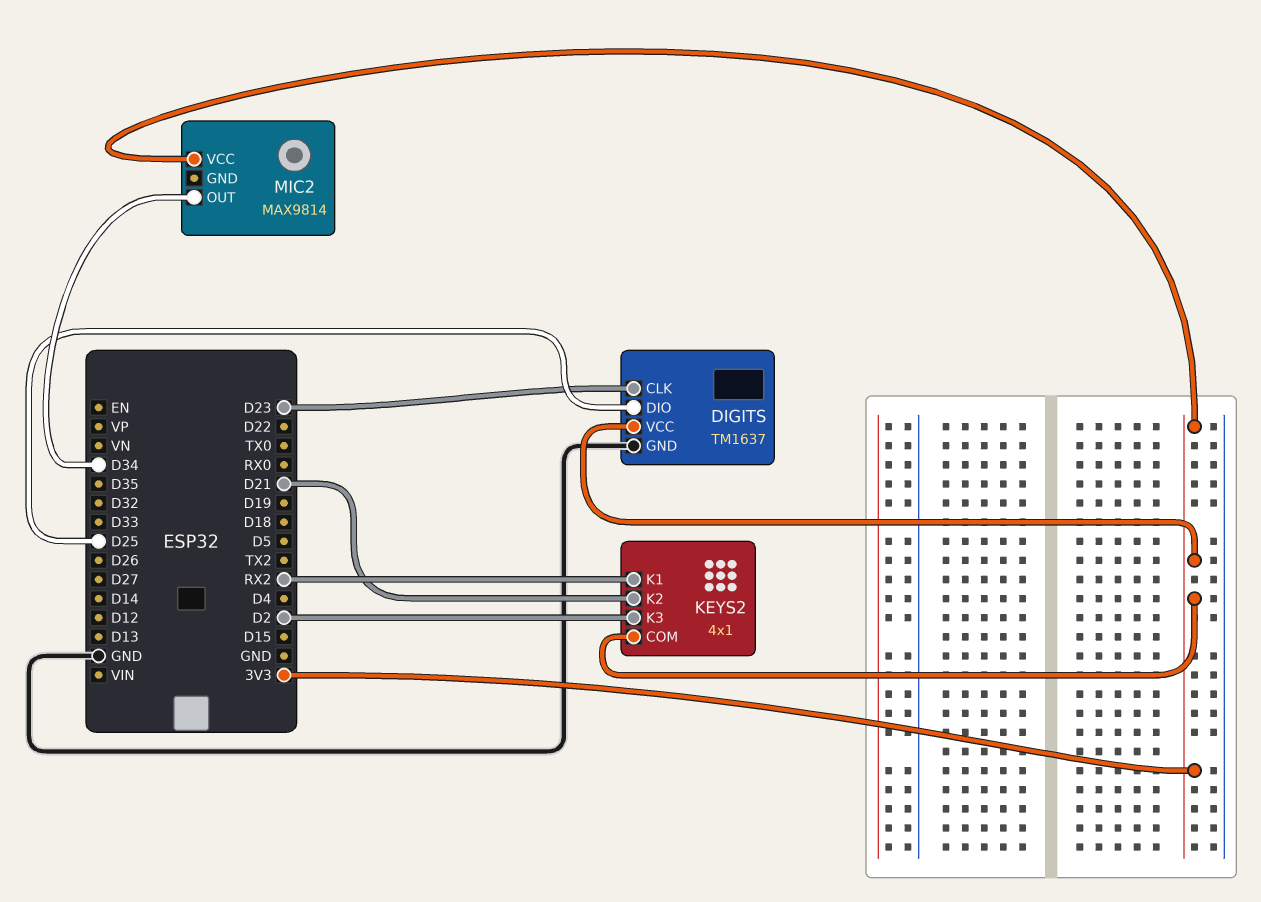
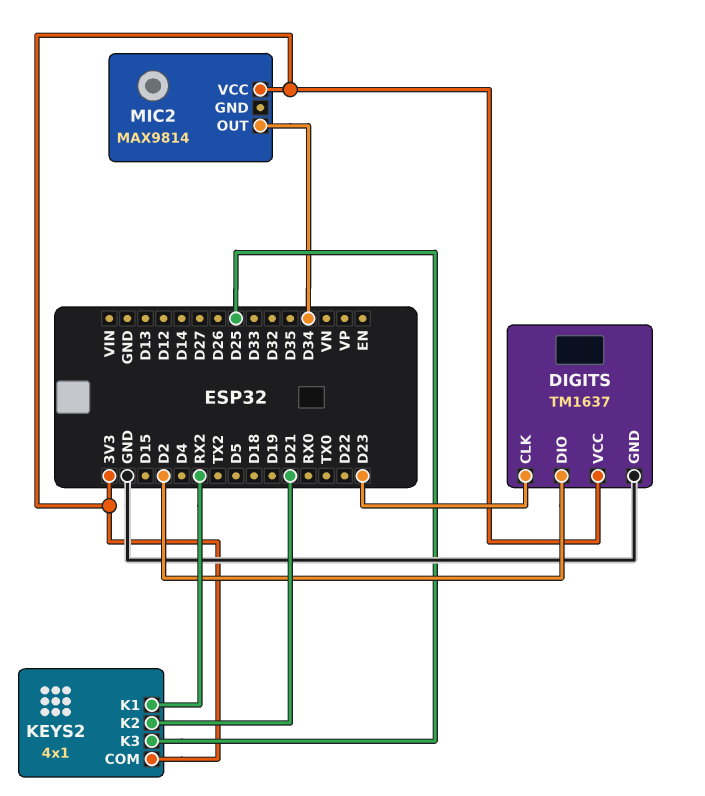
DIGITS pin DIO: D25 -> D2
KEYS2 pin K3: D2 -> D25

